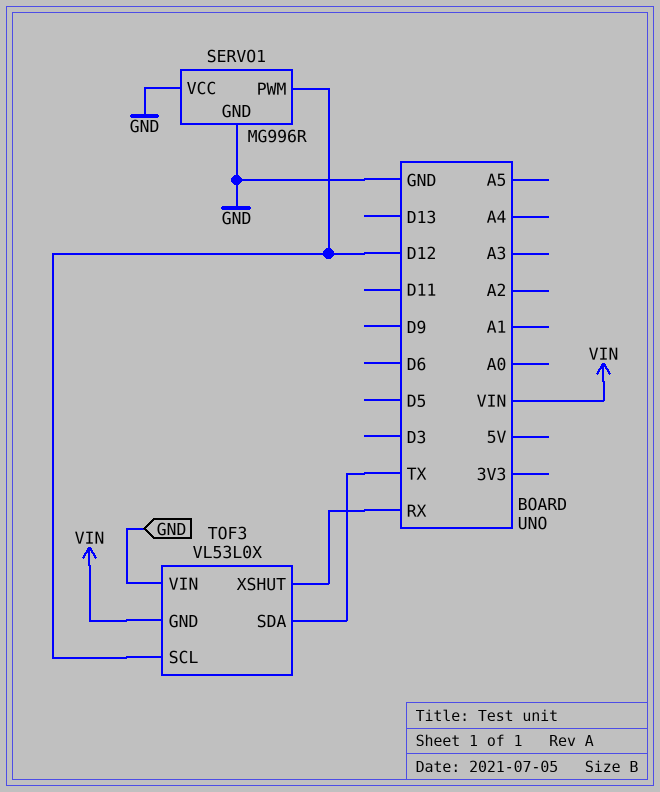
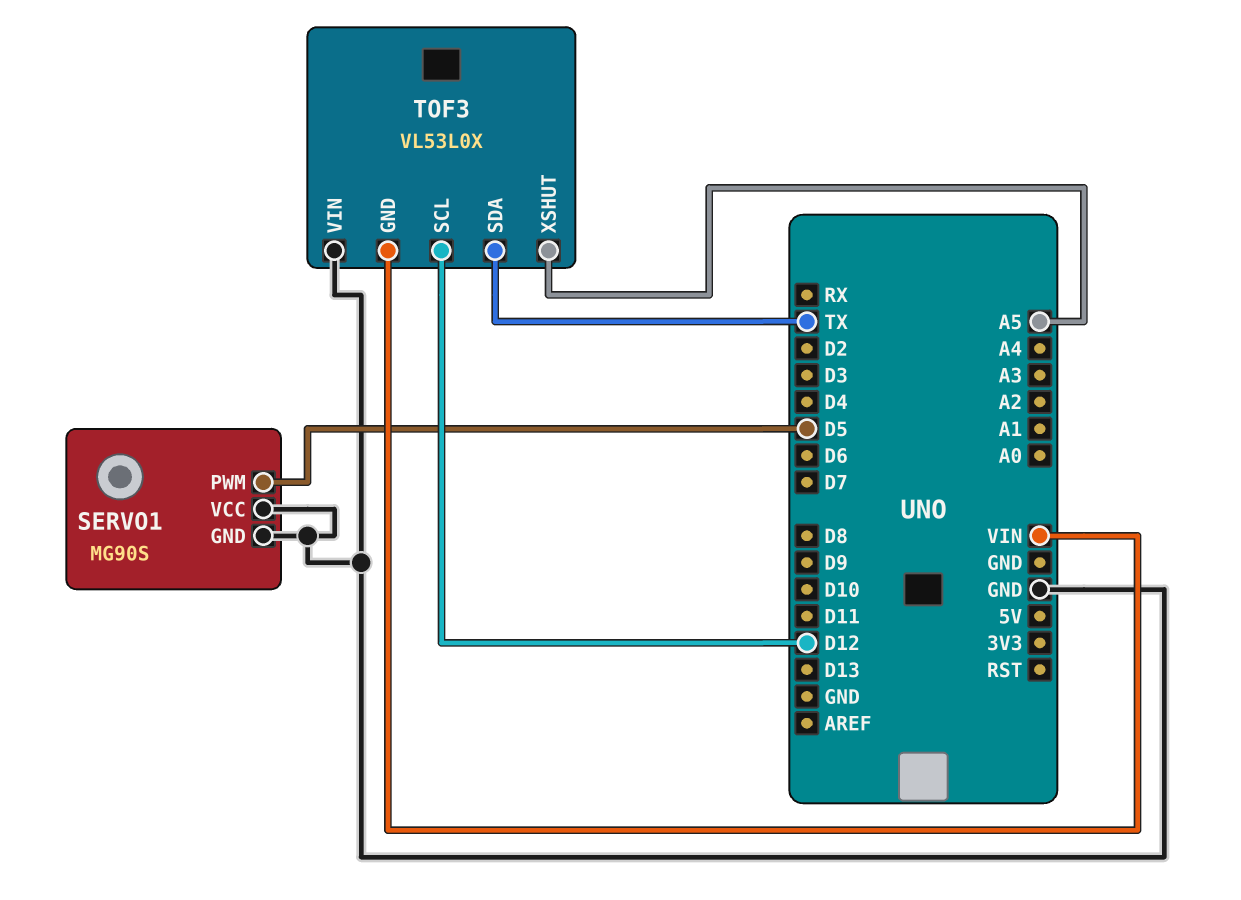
SERVO1: MG996R -> MG90S
SERVO1 pin PWM: D12 -> D5
TOF3 pin XSHUT: RX -> A5

